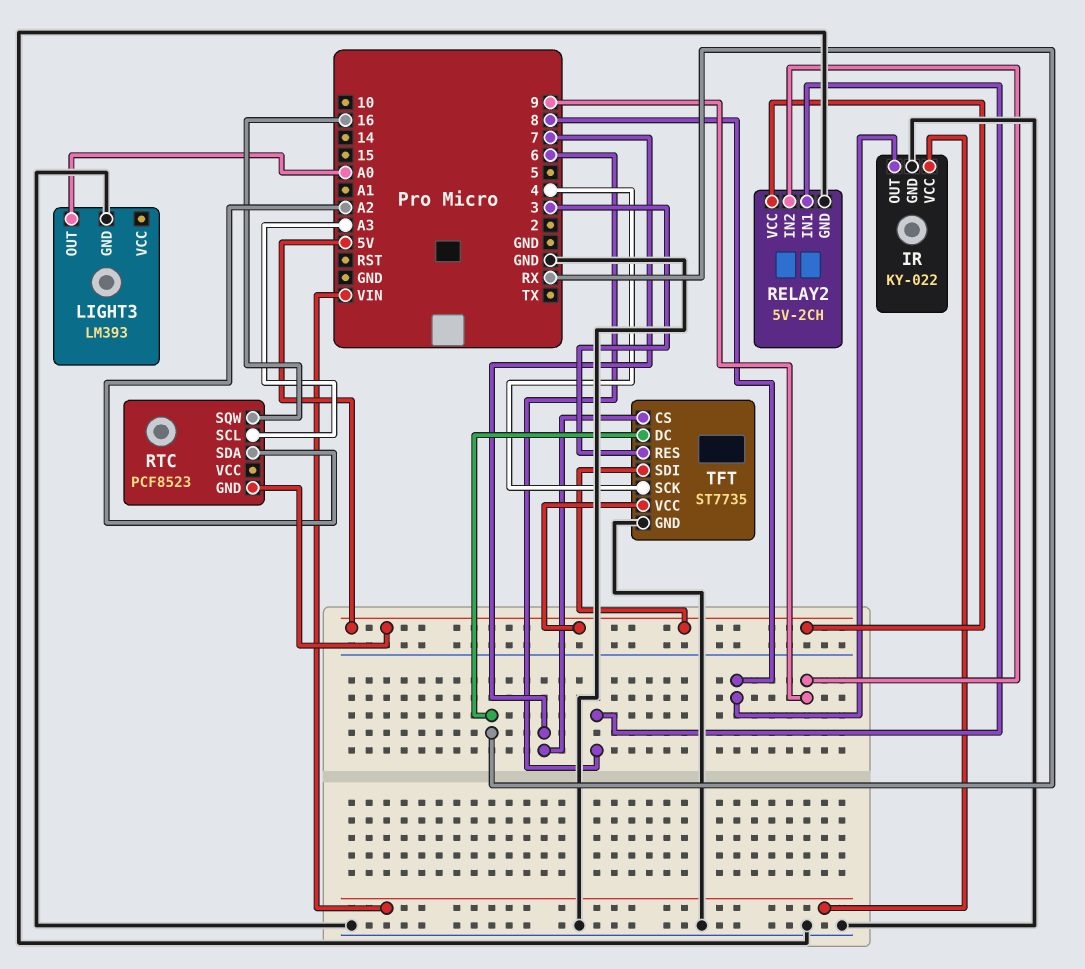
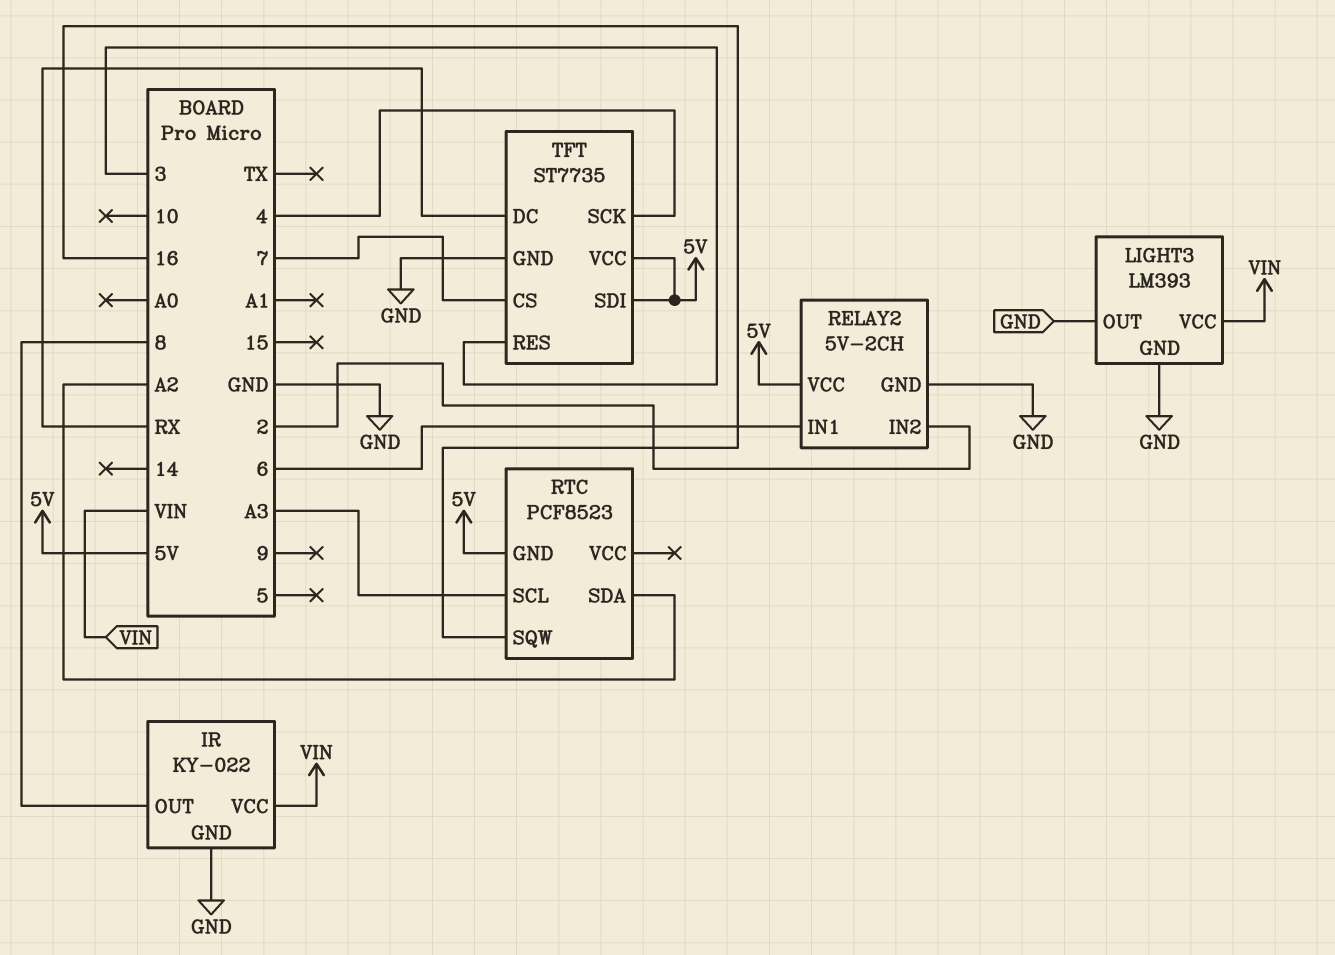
LIGHT3 pin OUT: A0 -> GND
LIGHT3 pin VCC: none -> VIN
RELAY2 pin IN2: 9 -> 2

